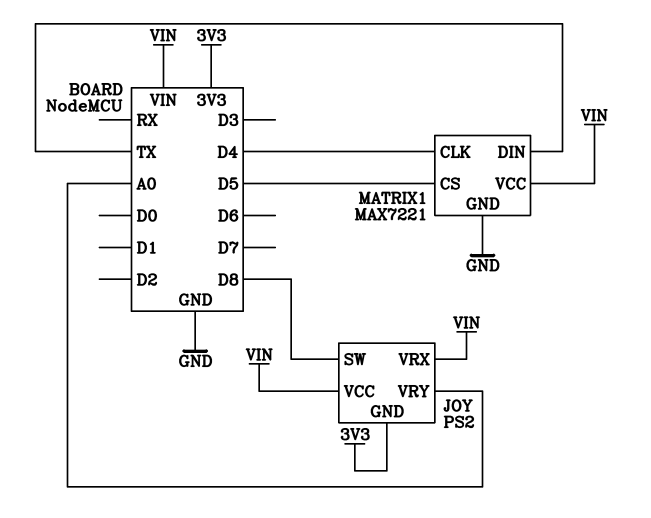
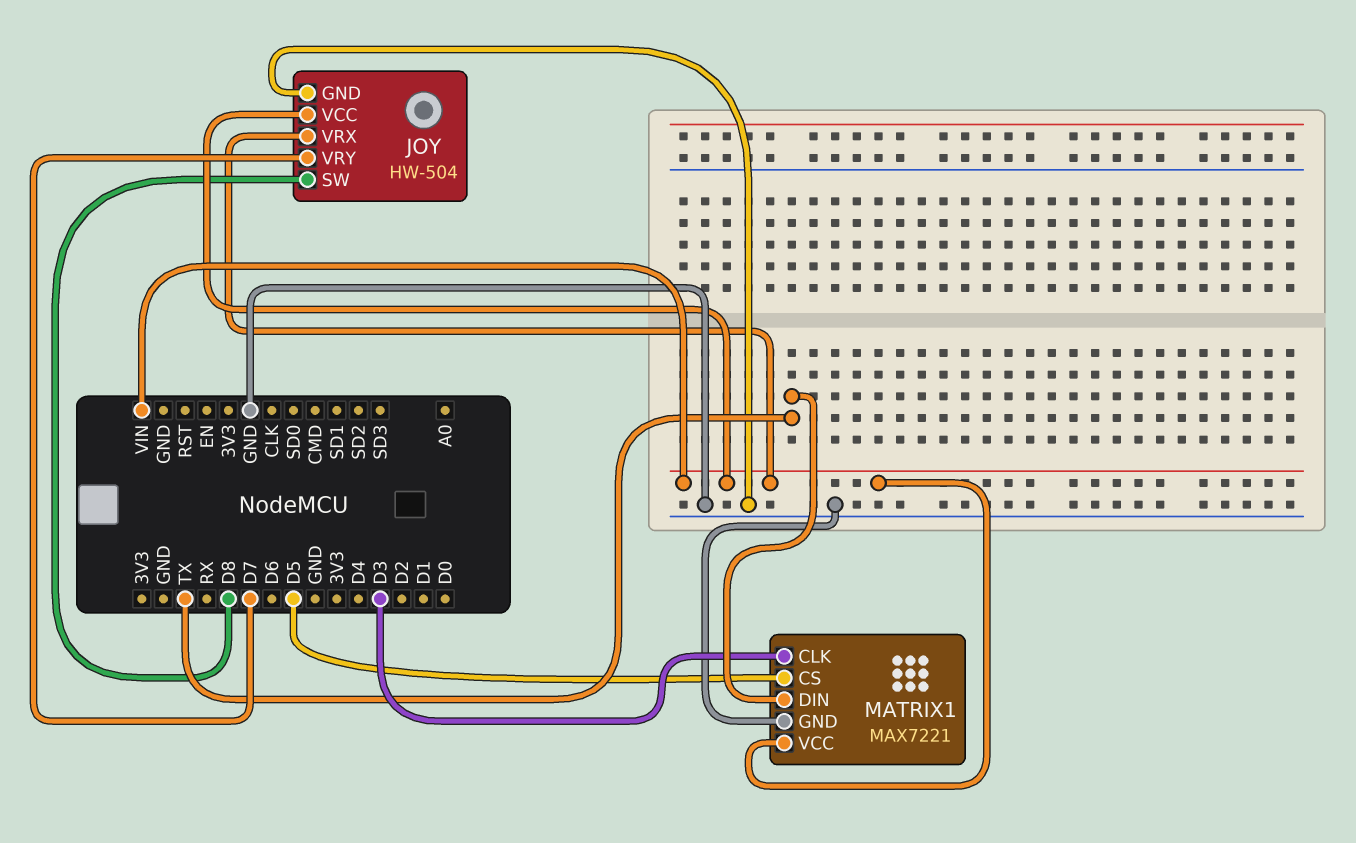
JOY: PS2 -> HW-504
JOY pin GND: 3V3 -> GND
JOY pin VRY: A0 -> D7
MATRIX1 pin CLK: D4 -> D3

